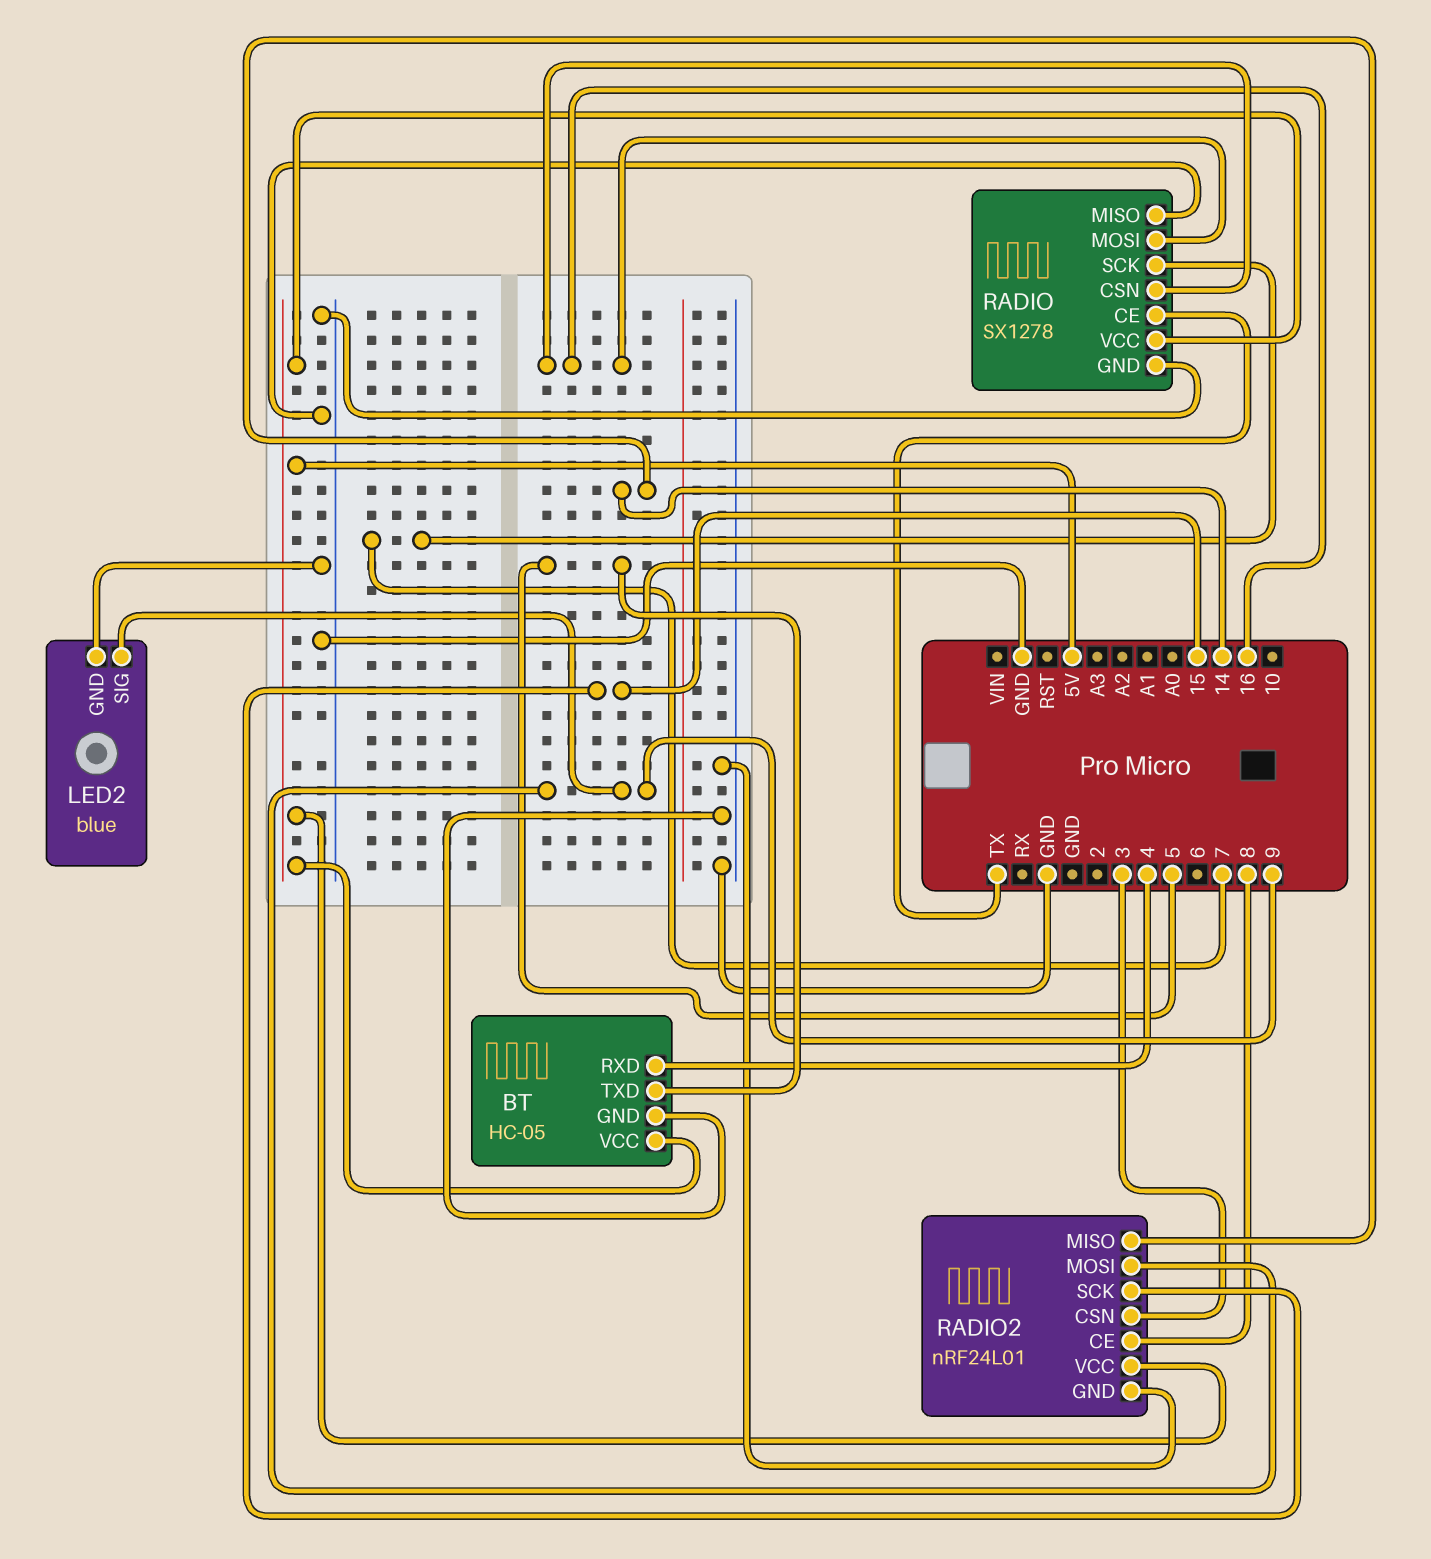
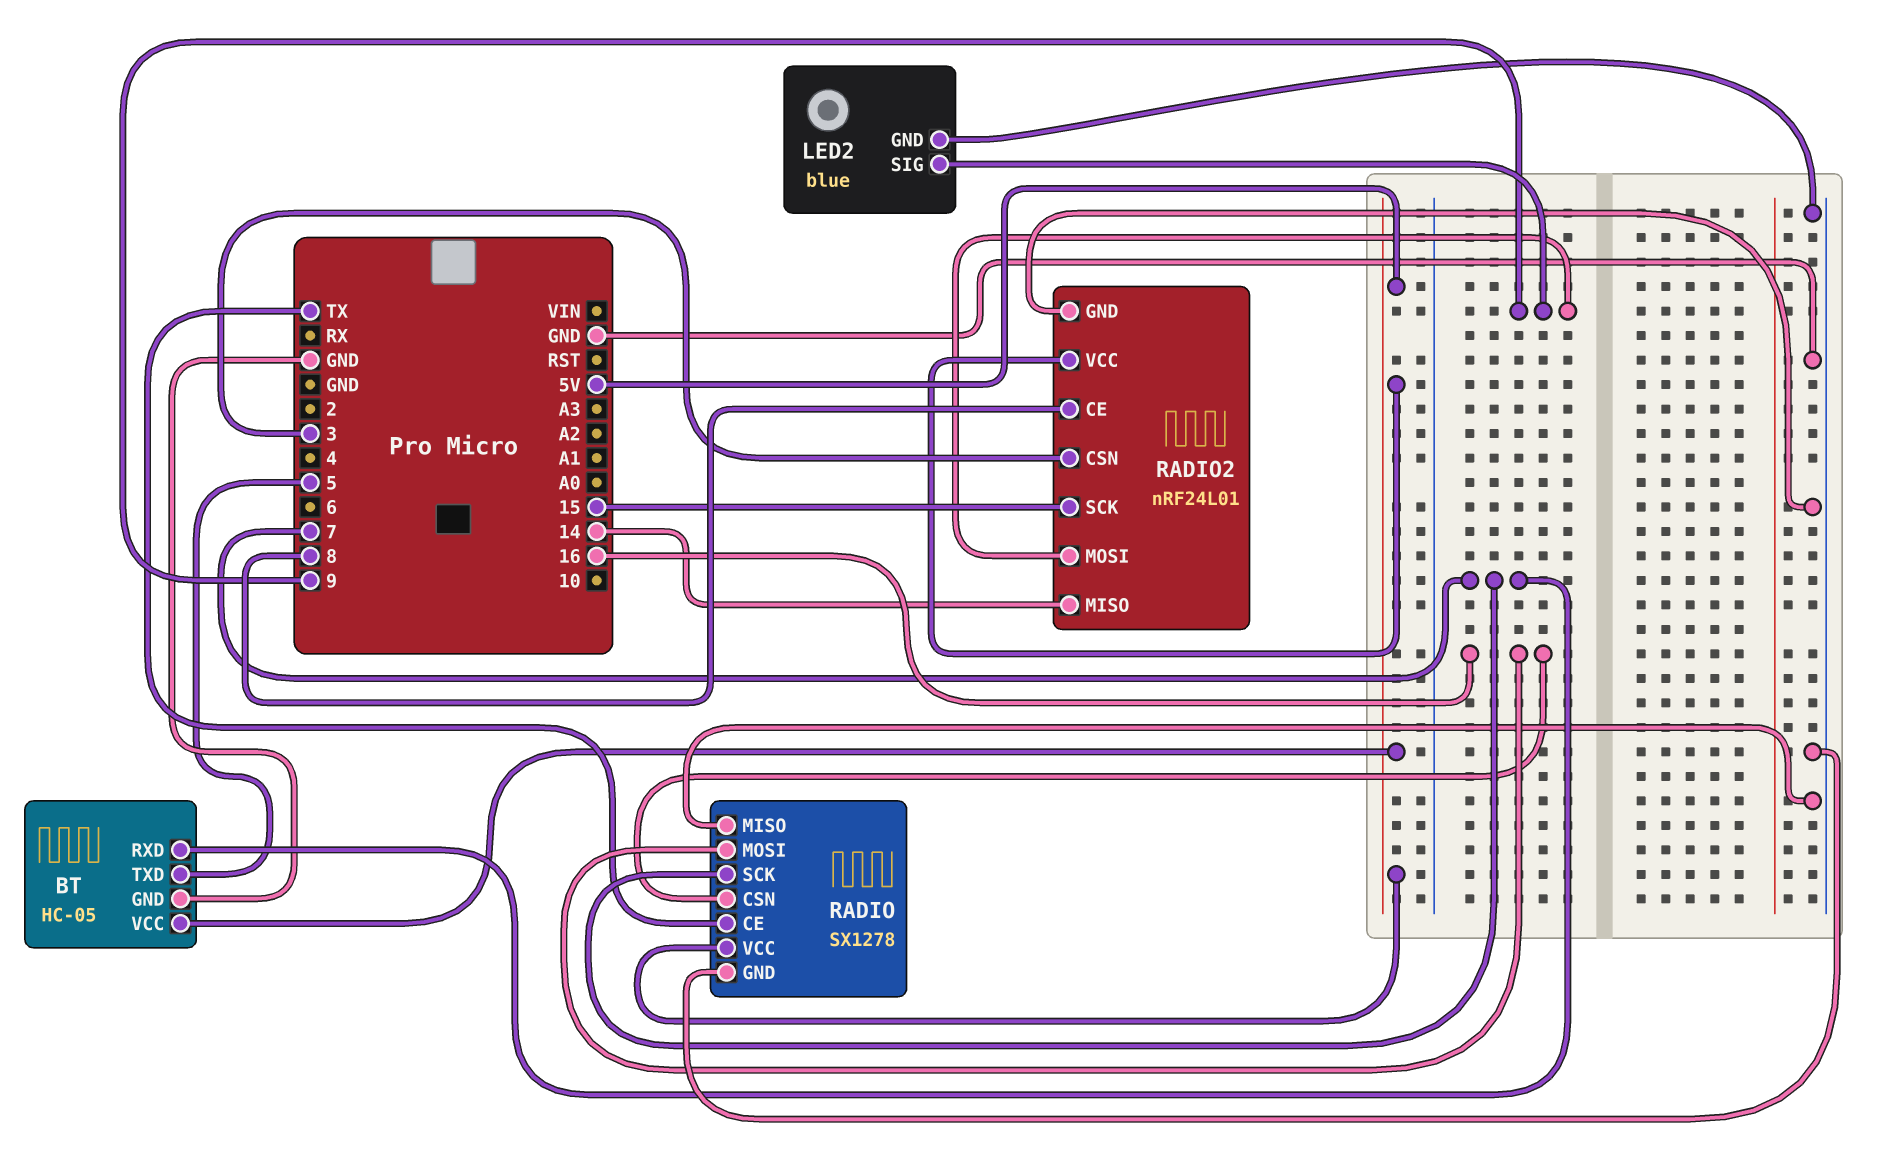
BT pin RXD: 4 -> 7

